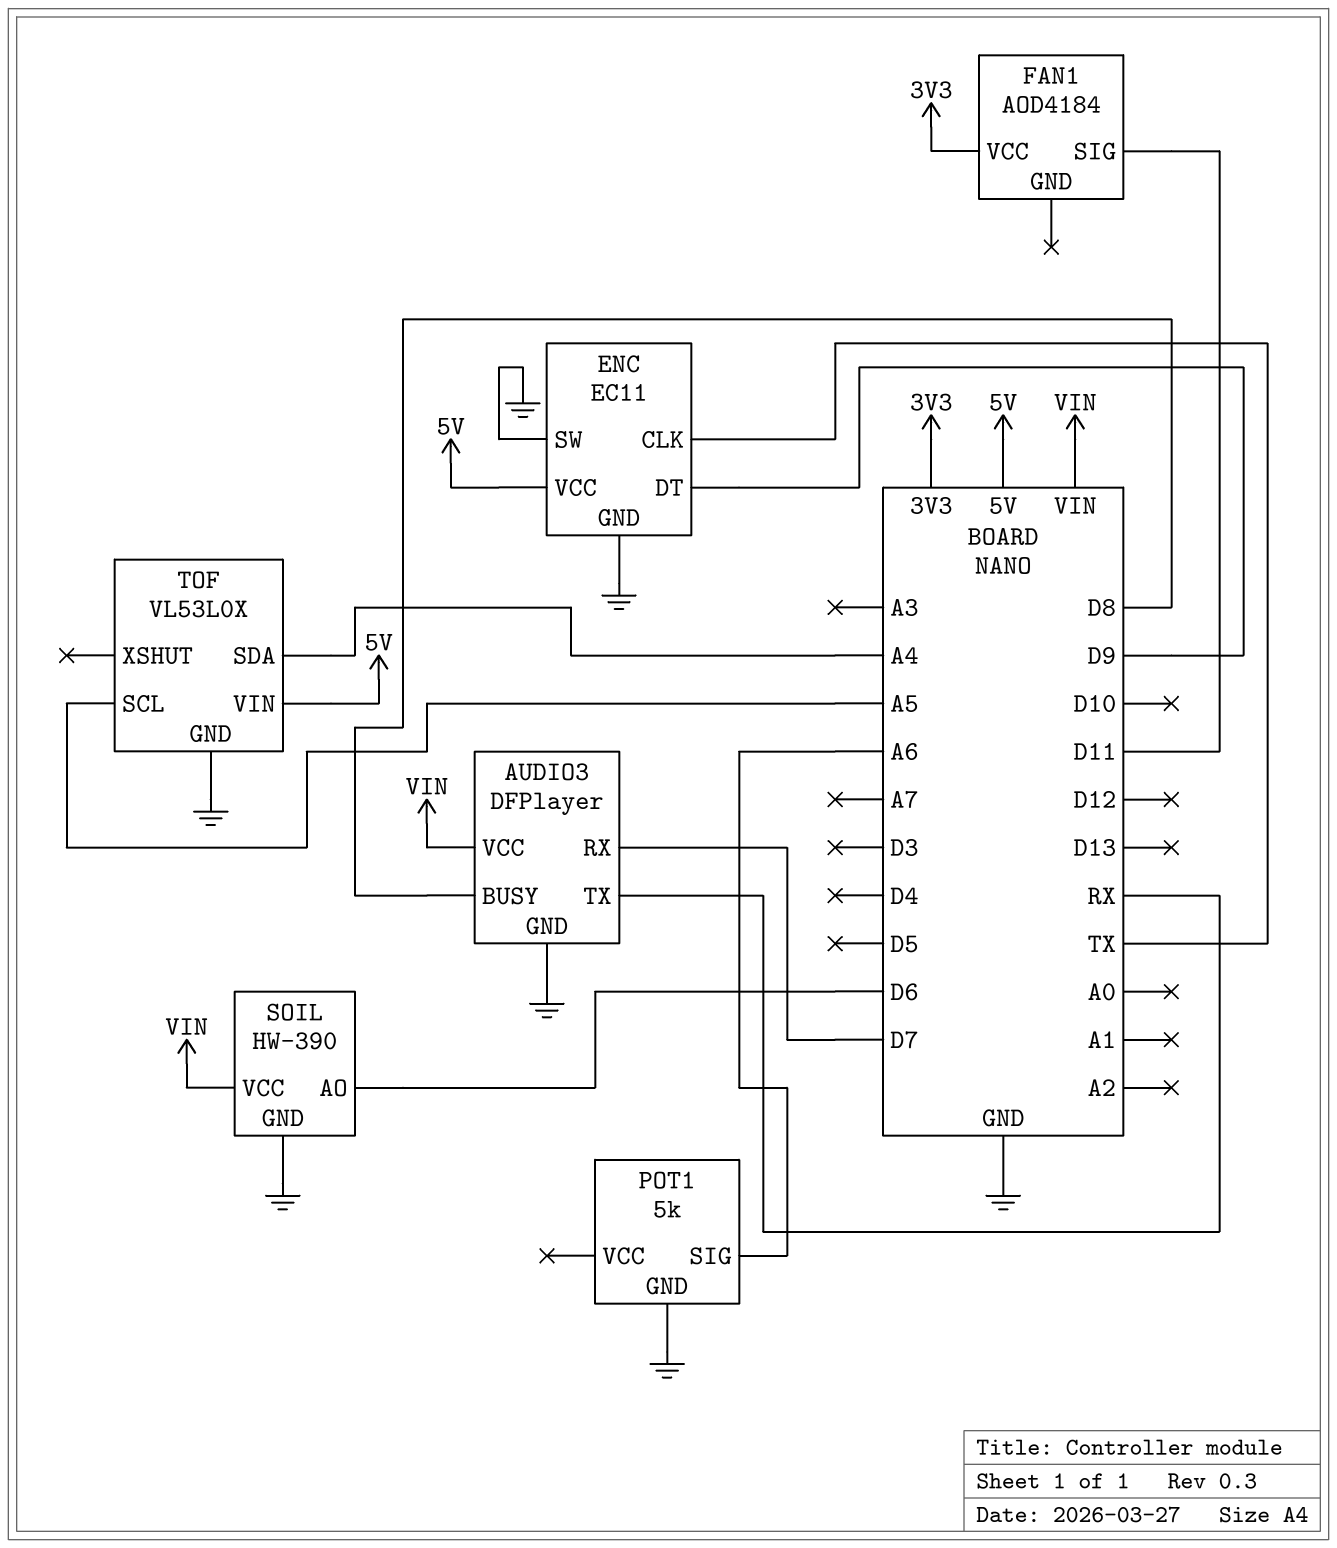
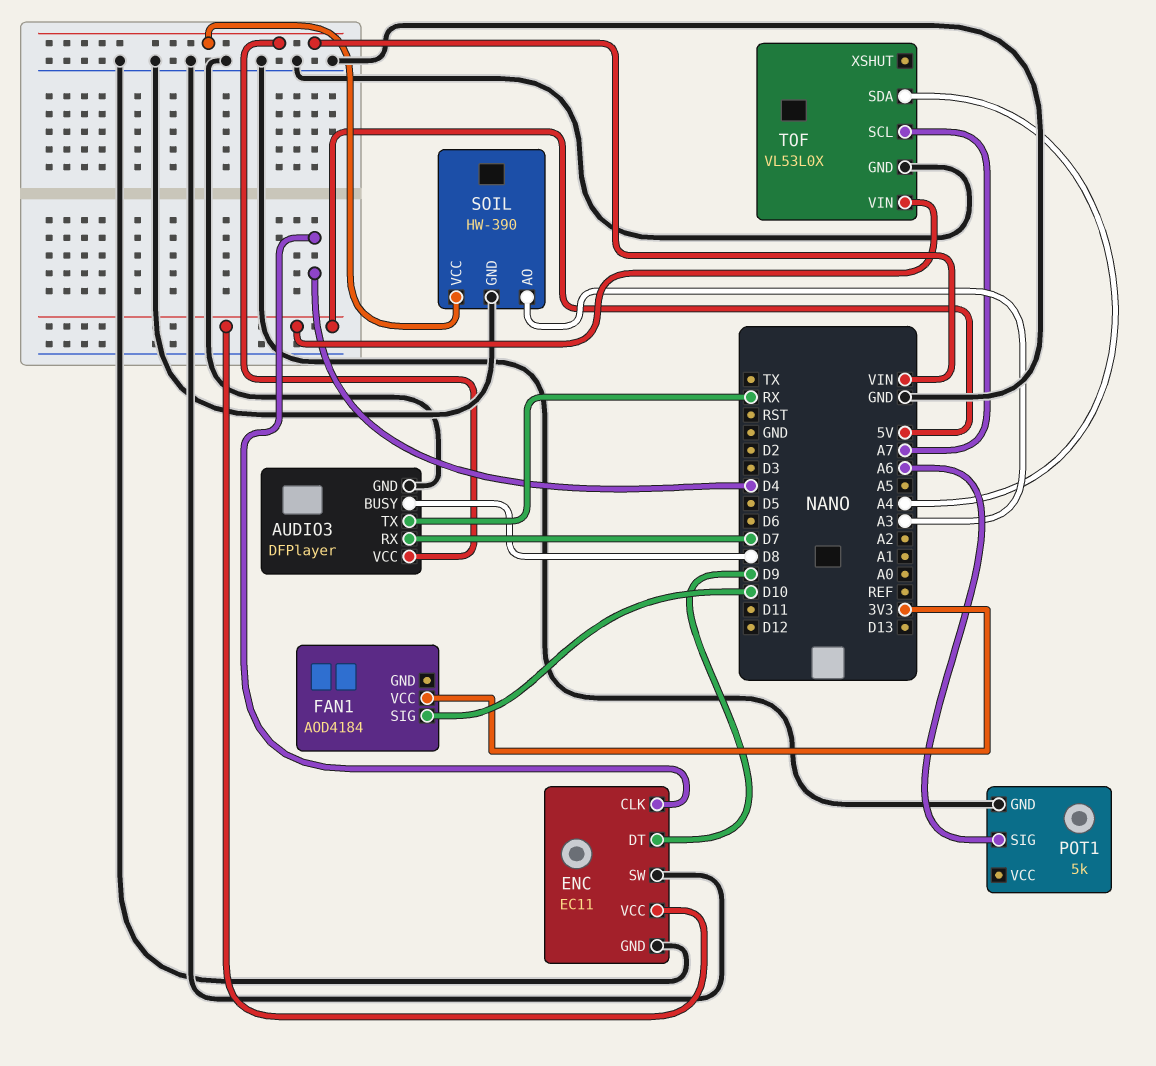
ENC pin CLK: TX -> D4
FAN1 pin SIG: D11 -> D10
SOIL pin AO: D6 -> A3
TOF pin SCL: A5 -> A7

